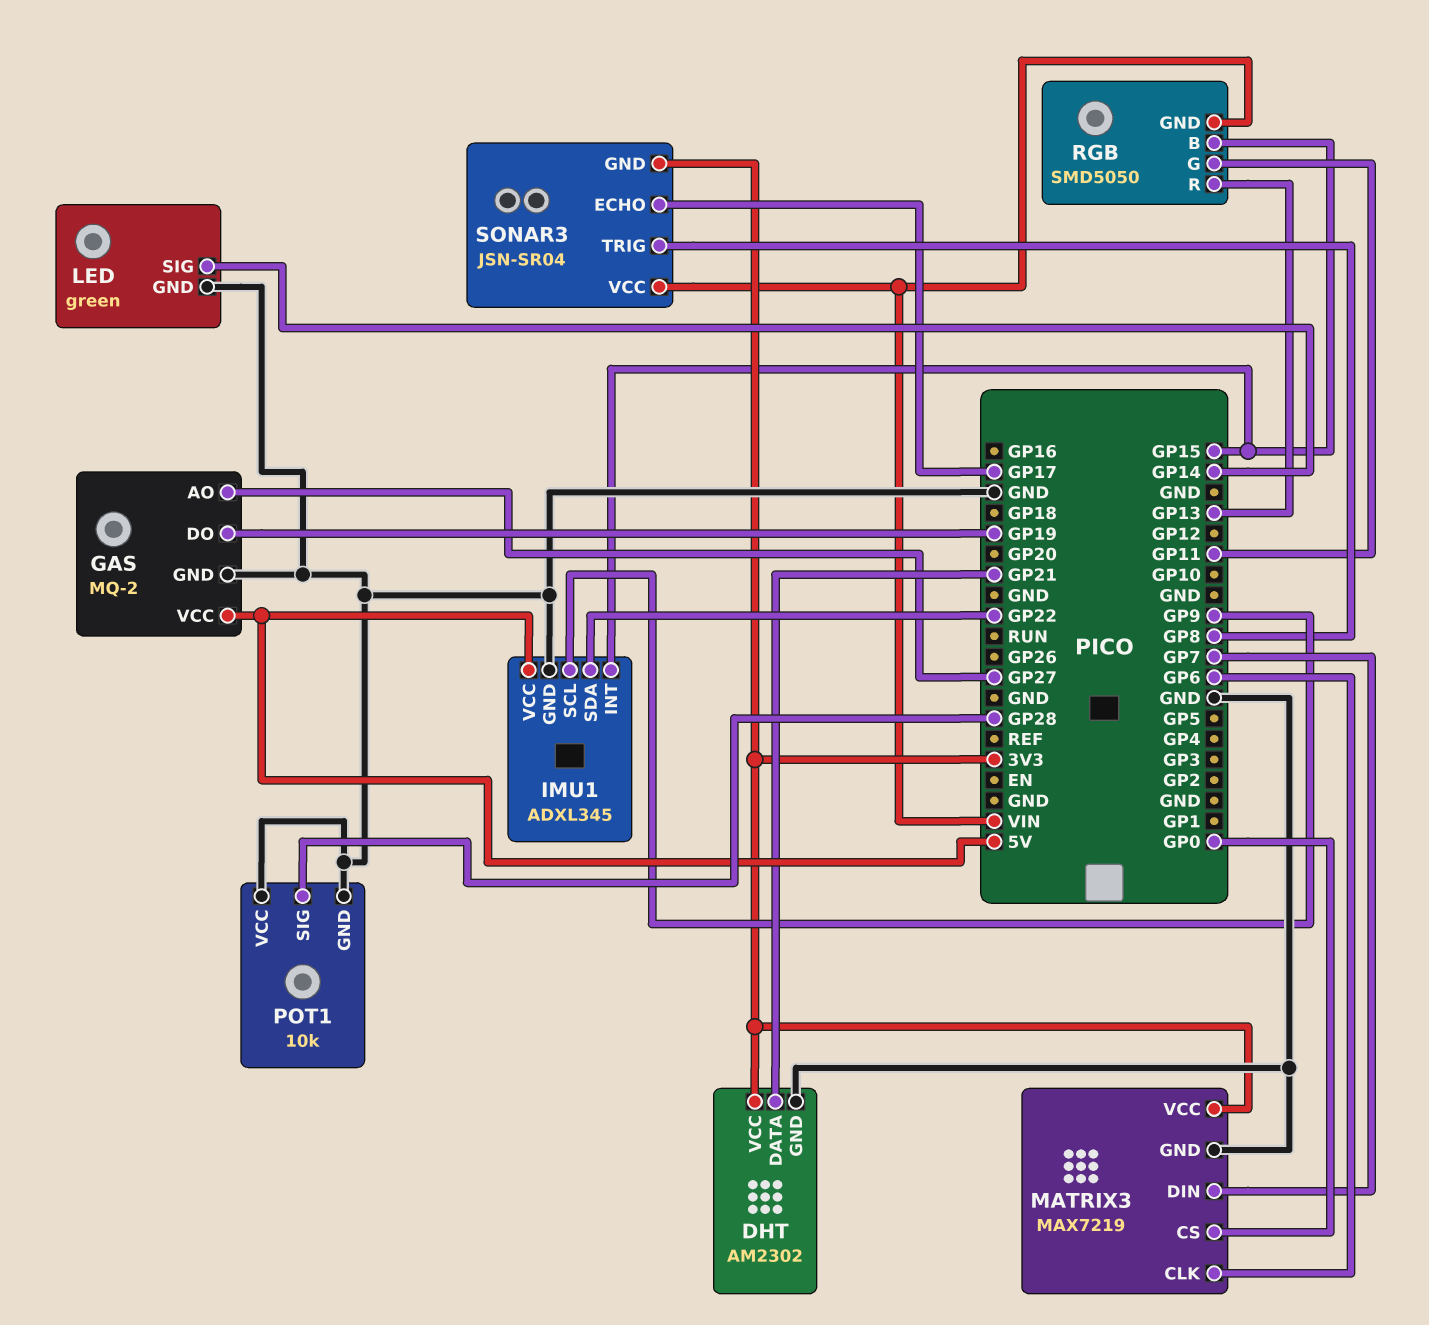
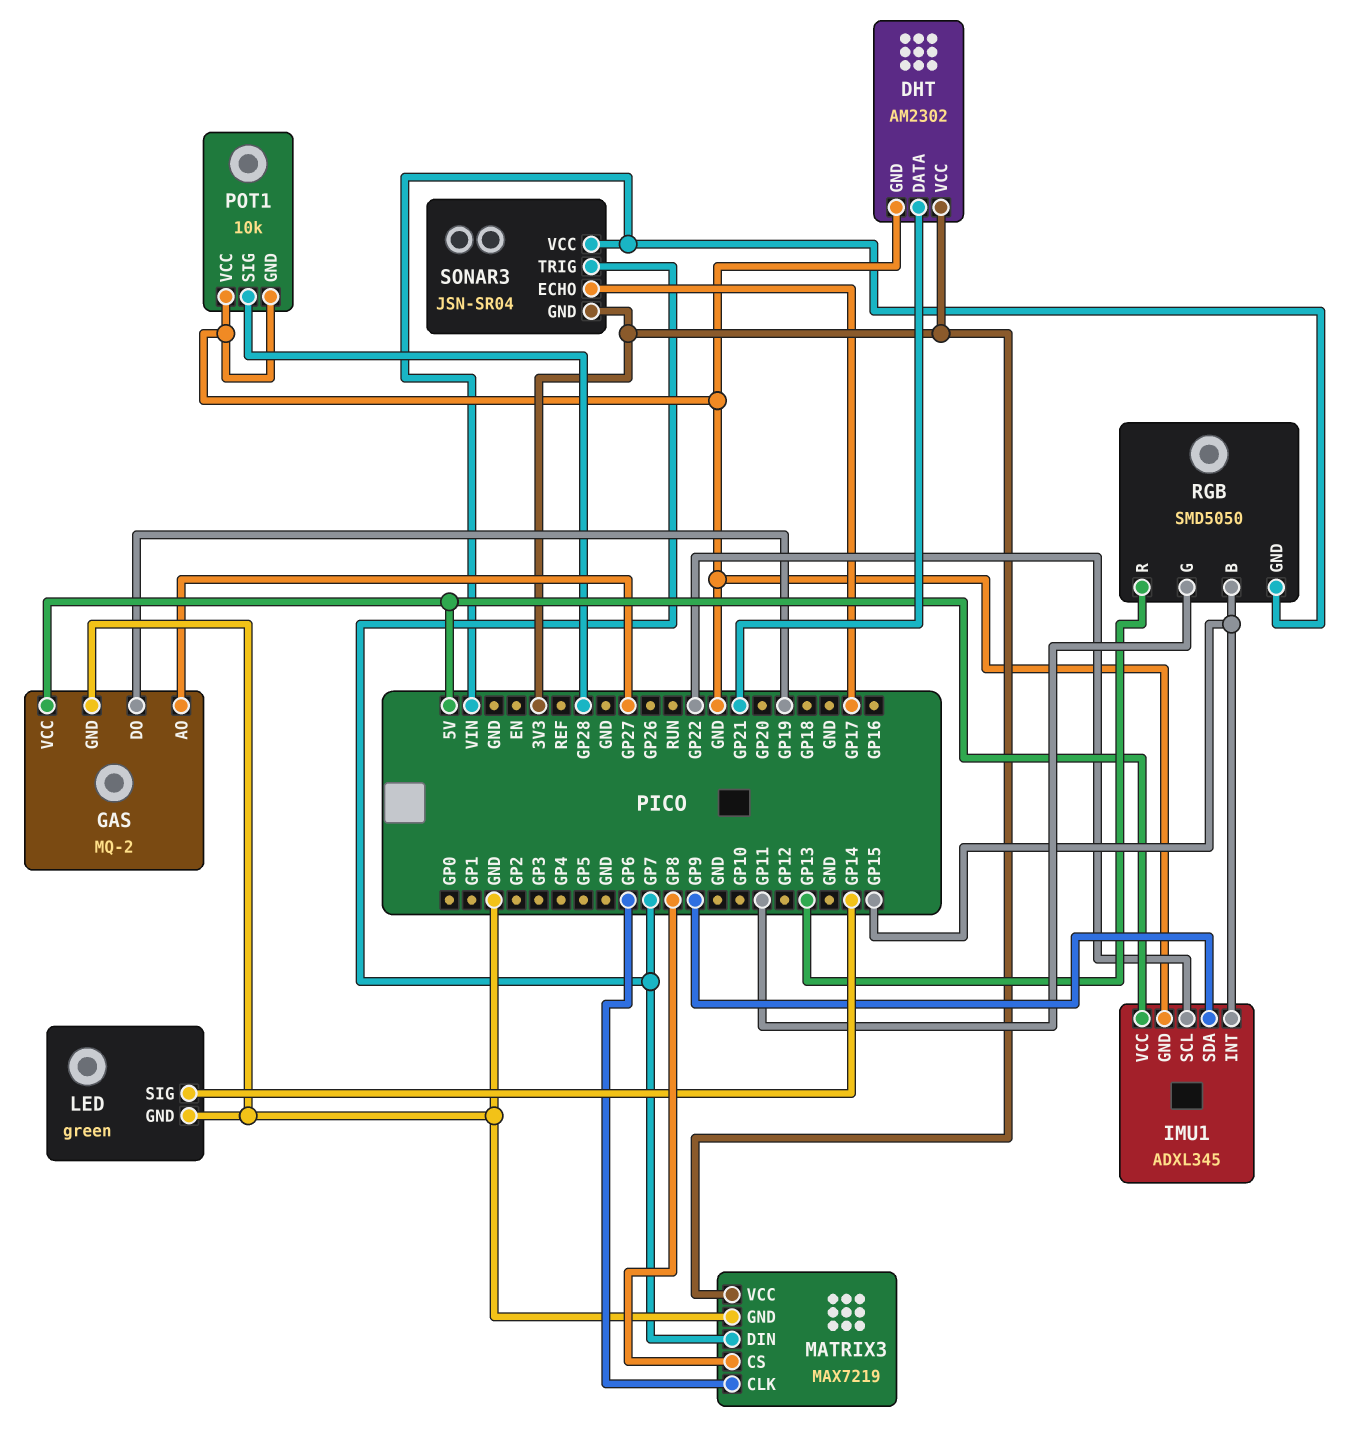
IMU1 pin SCL: GP9 -> GP22
IMU1 pin SDA: GP22 -> GP9
MATRIX3 pin CS: GP0 -> GP8
SONAR3 pin TRIG: GP8 -> GP7

